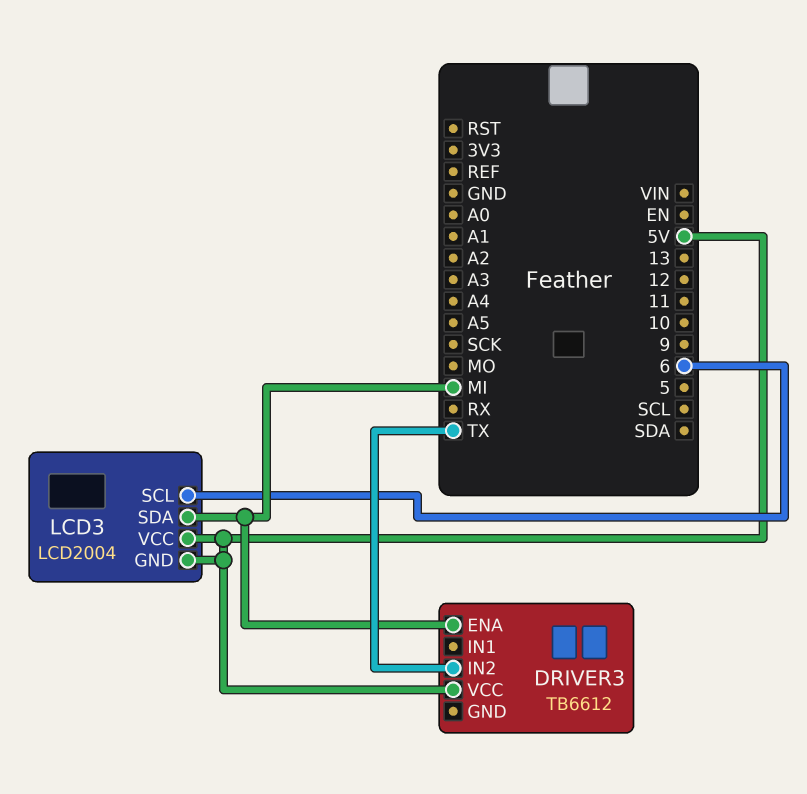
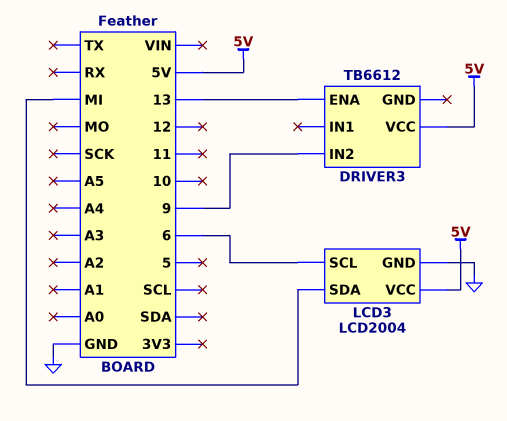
DRIVER3 pin ENA: MI -> 13
DRIVER3 pin IN2: TX -> 9
LCD3 pin GND: 5V -> GND

